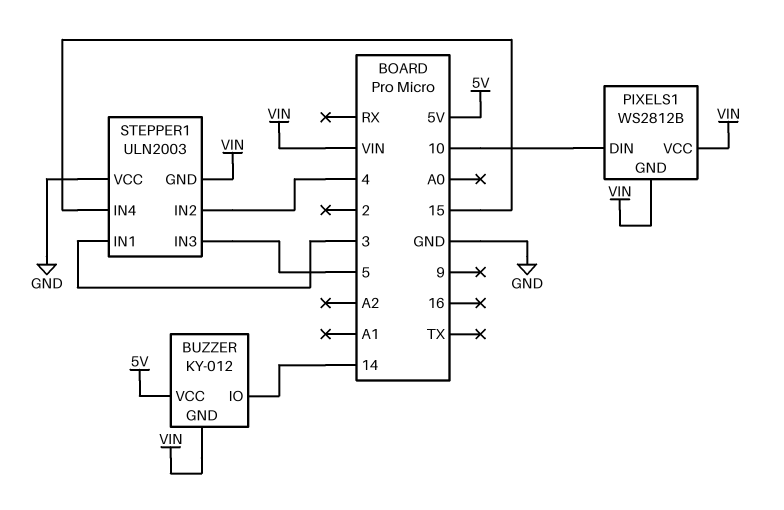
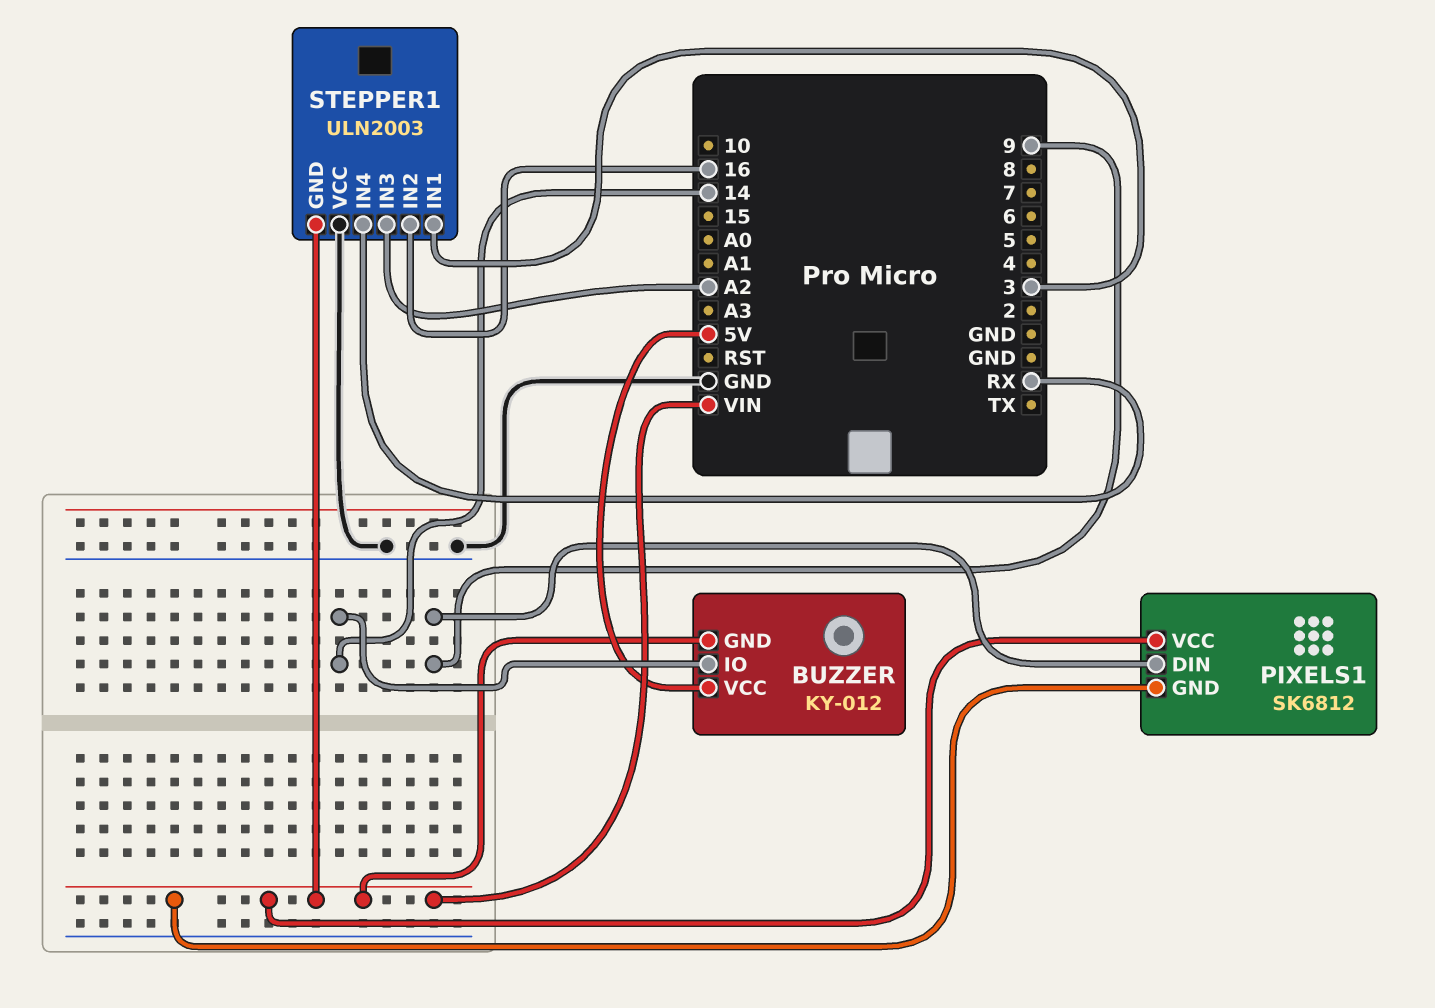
PIXELS1: WS2812B -> SK6812
PIXELS1 pin DIN: 10 -> 9
STEPPER1 pin IN2: 4 -> 16
STEPPER1 pin IN3: 5 -> A2
STEPPER1 pin IN4: 15 -> RX

